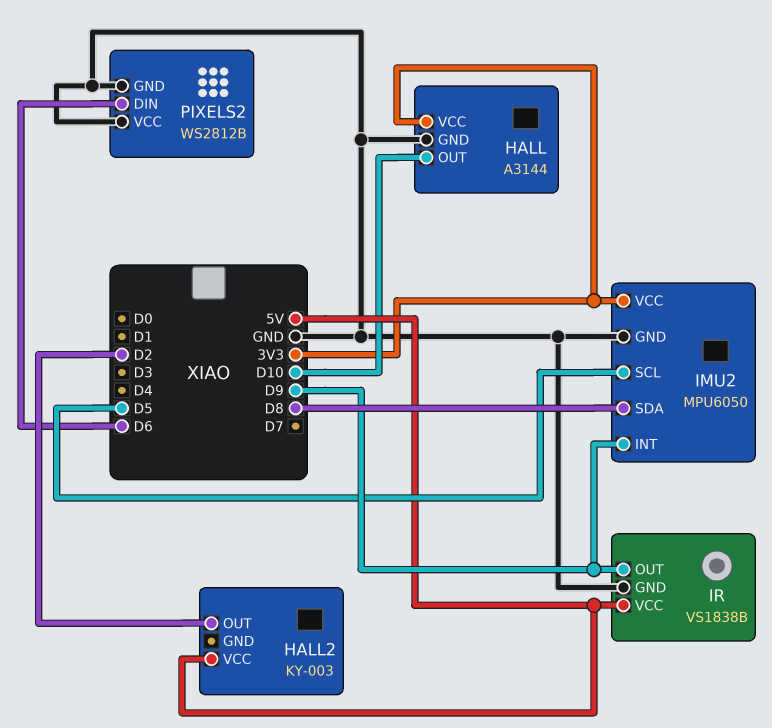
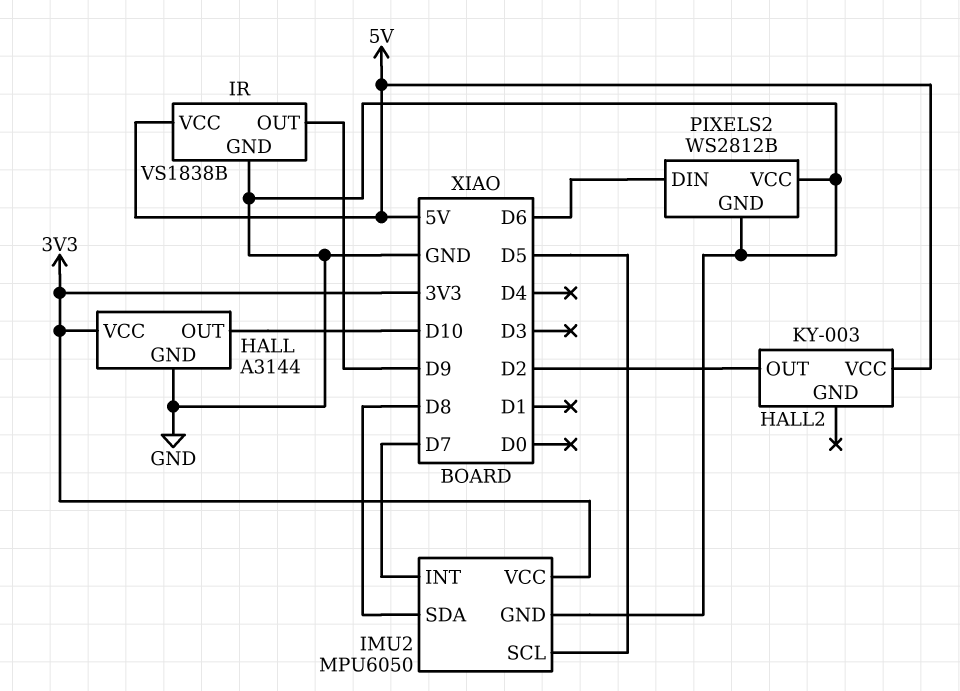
IMU2 pin INT: D9 -> D7

